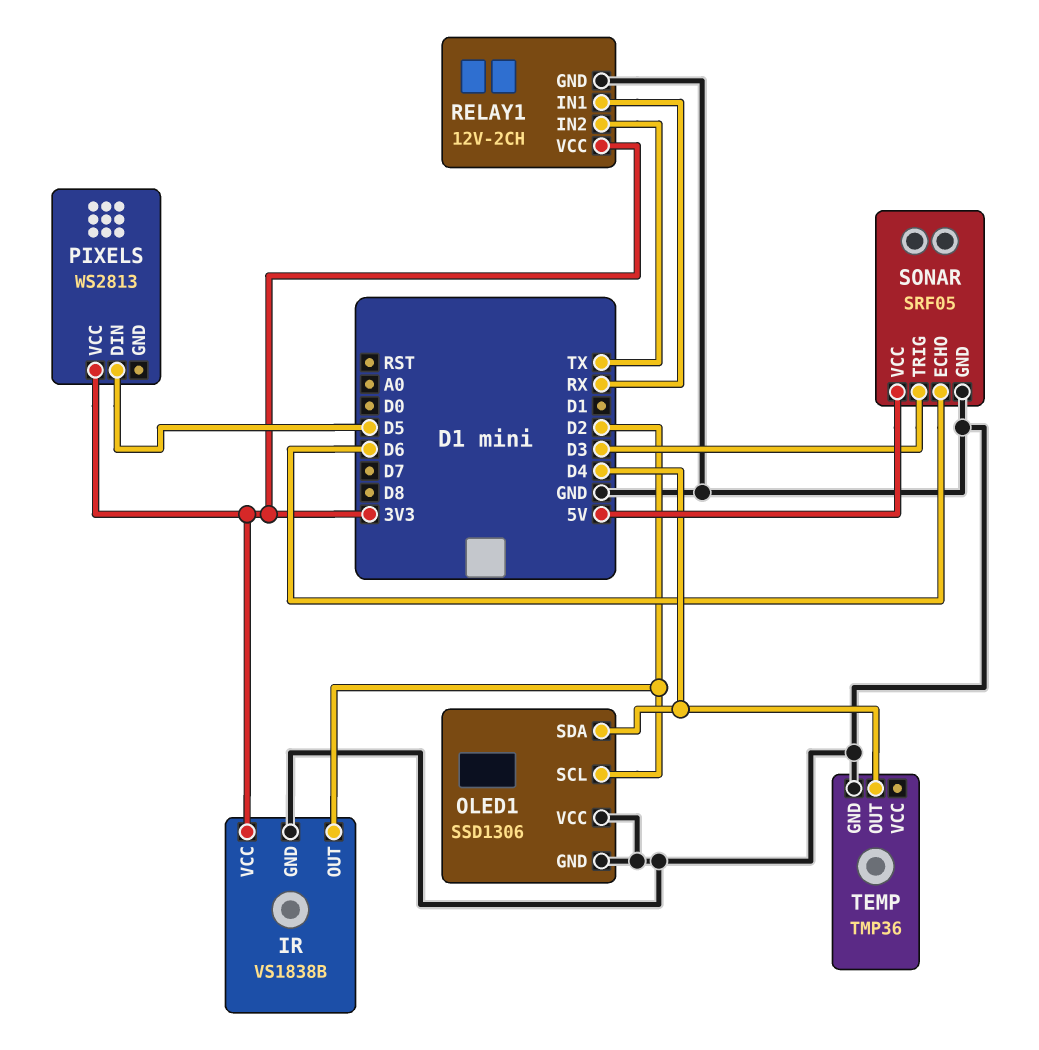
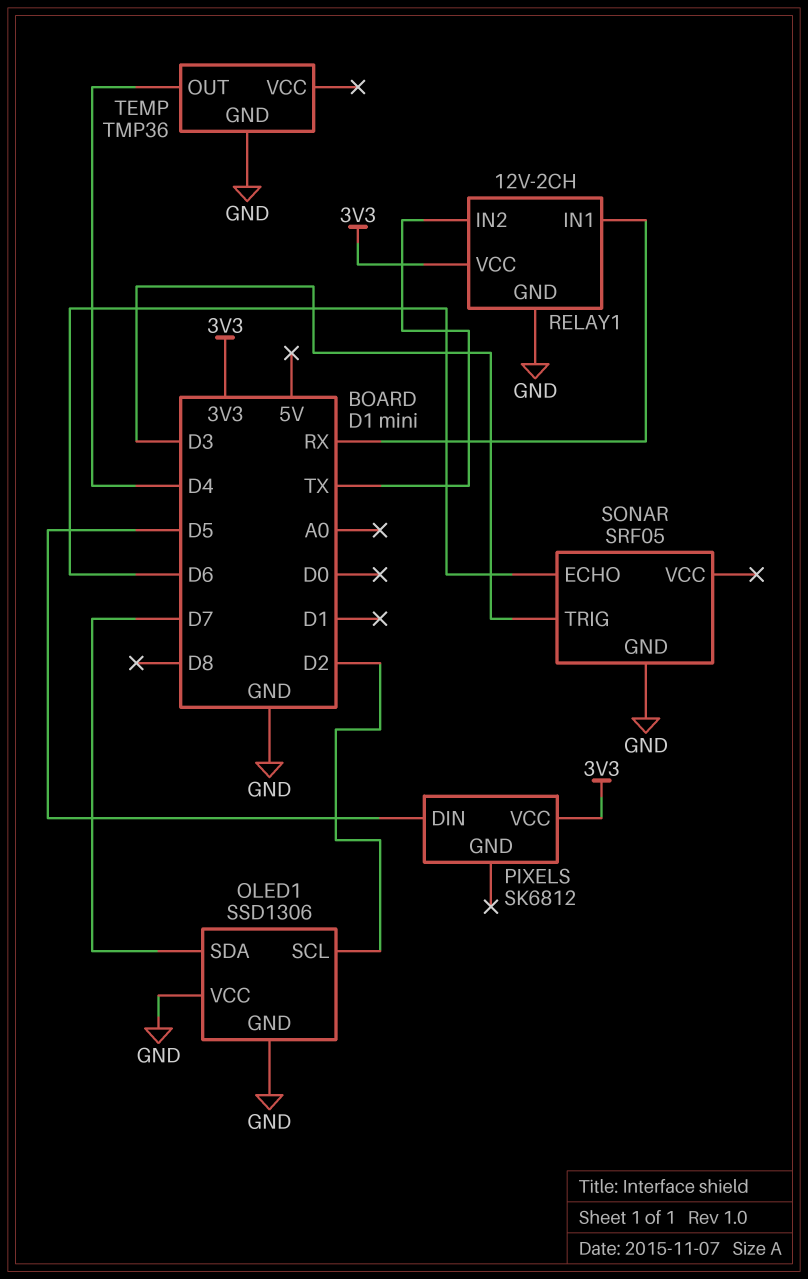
IR: VS1838B -> none
IR pin GND: GND -> none
IR pin OUT: D2 -> none
IR pin VCC: 3V3 -> none
OLED1 pin SDA: D4 -> D7
PIXELS: WS2813 -> SK6812
SONAR pin VCC: 5V -> none

